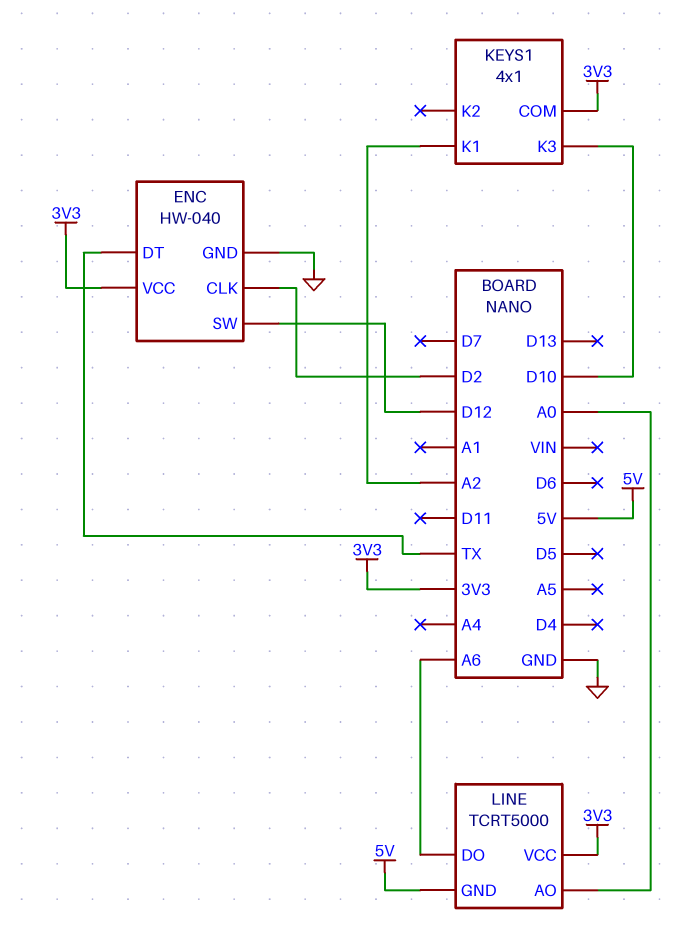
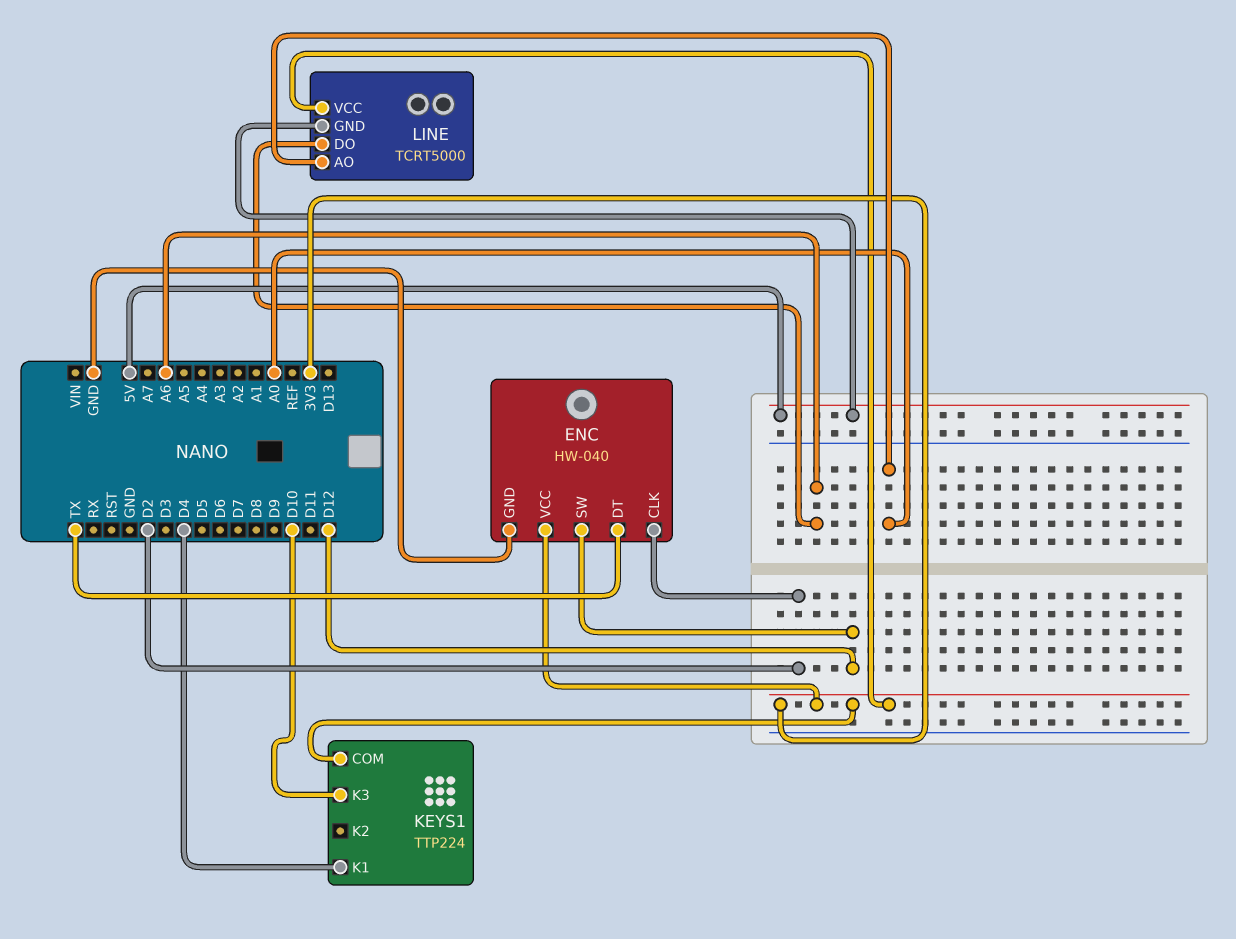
KEYS1: 4x1 -> TTP224
KEYS1 pin K1: A2 -> D4

